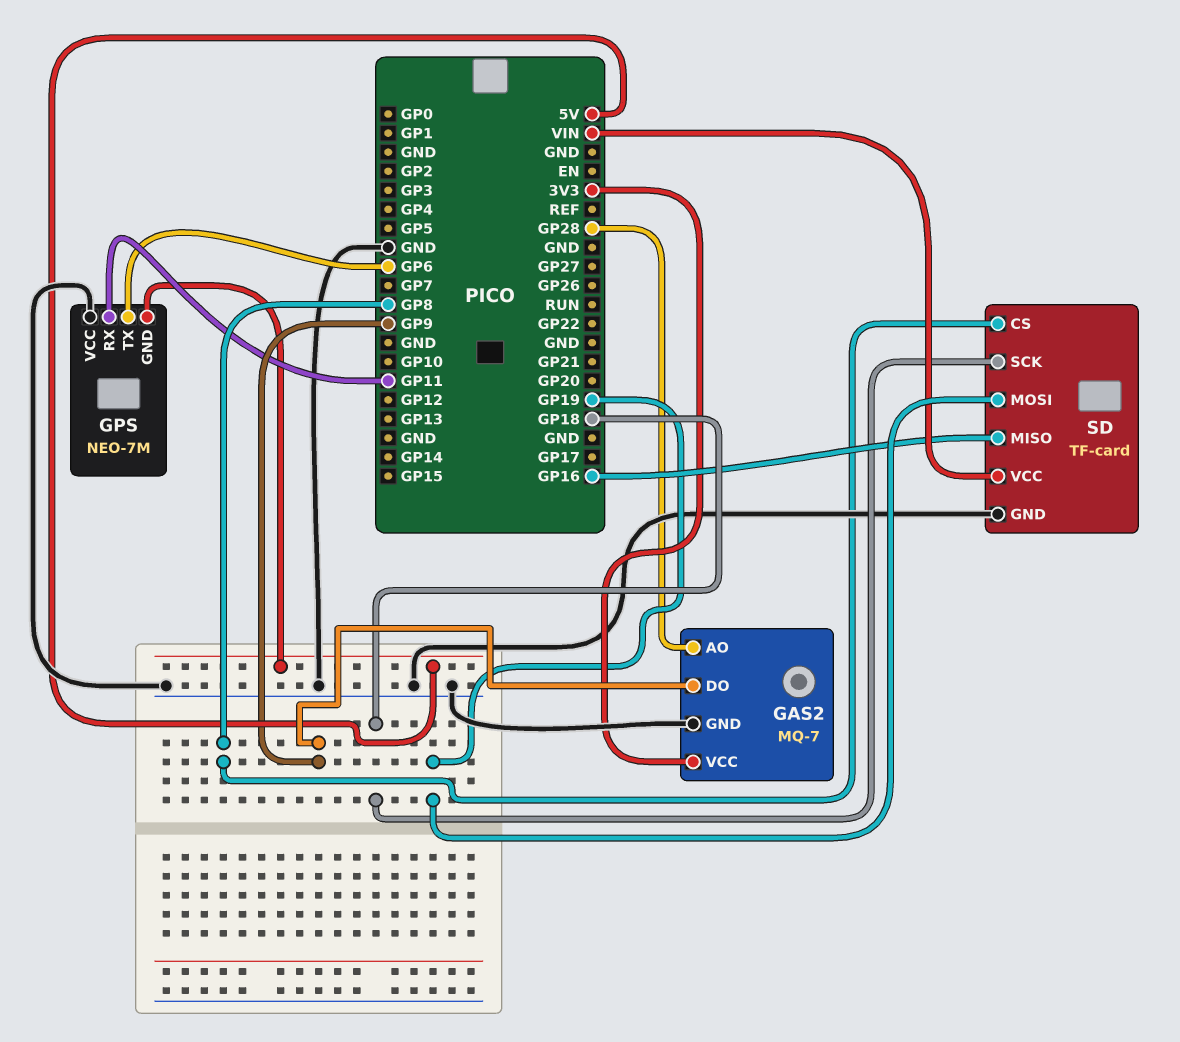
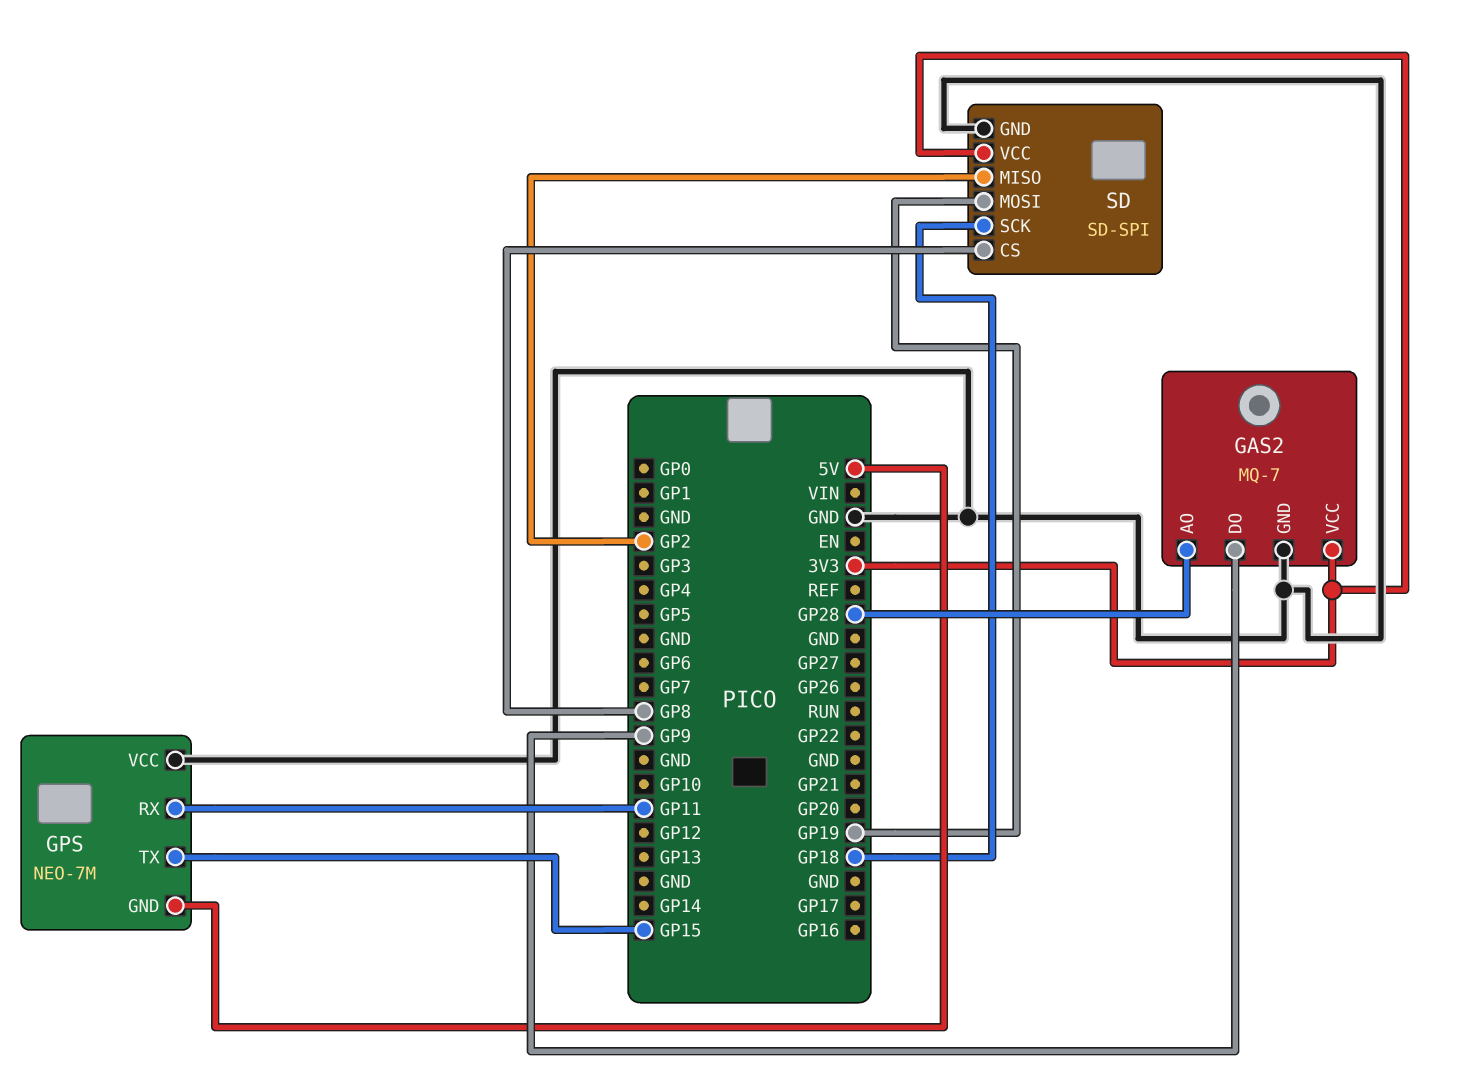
GPS pin TX: GP6 -> GP15
SD: TF-card -> SD-SPI
SD pin MISO: GP16 -> GP2
SD pin VCC: VIN -> 3V3

